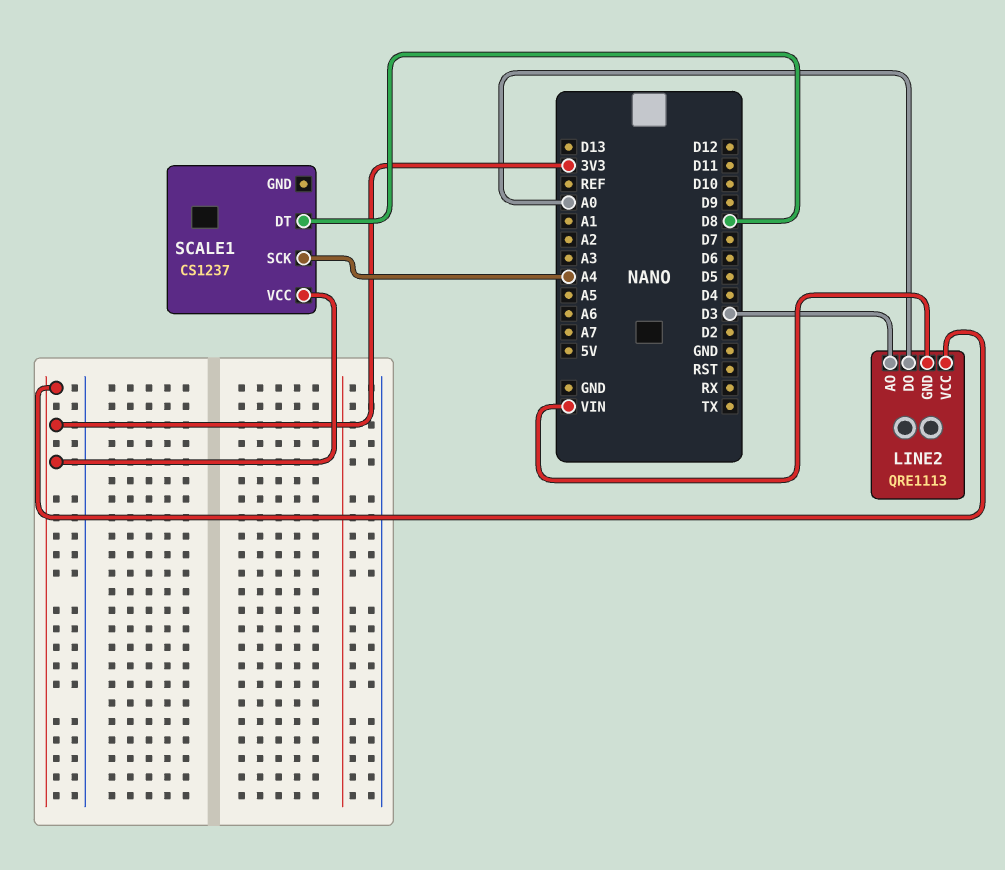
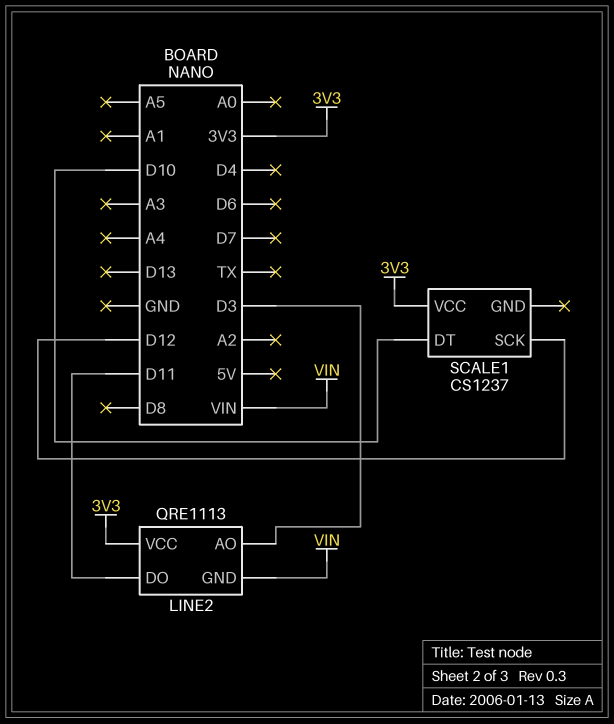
LINE2 pin DO: A0 -> D11
SCALE1 pin DT: D8 -> D10
SCALE1 pin SCK: A4 -> D12

